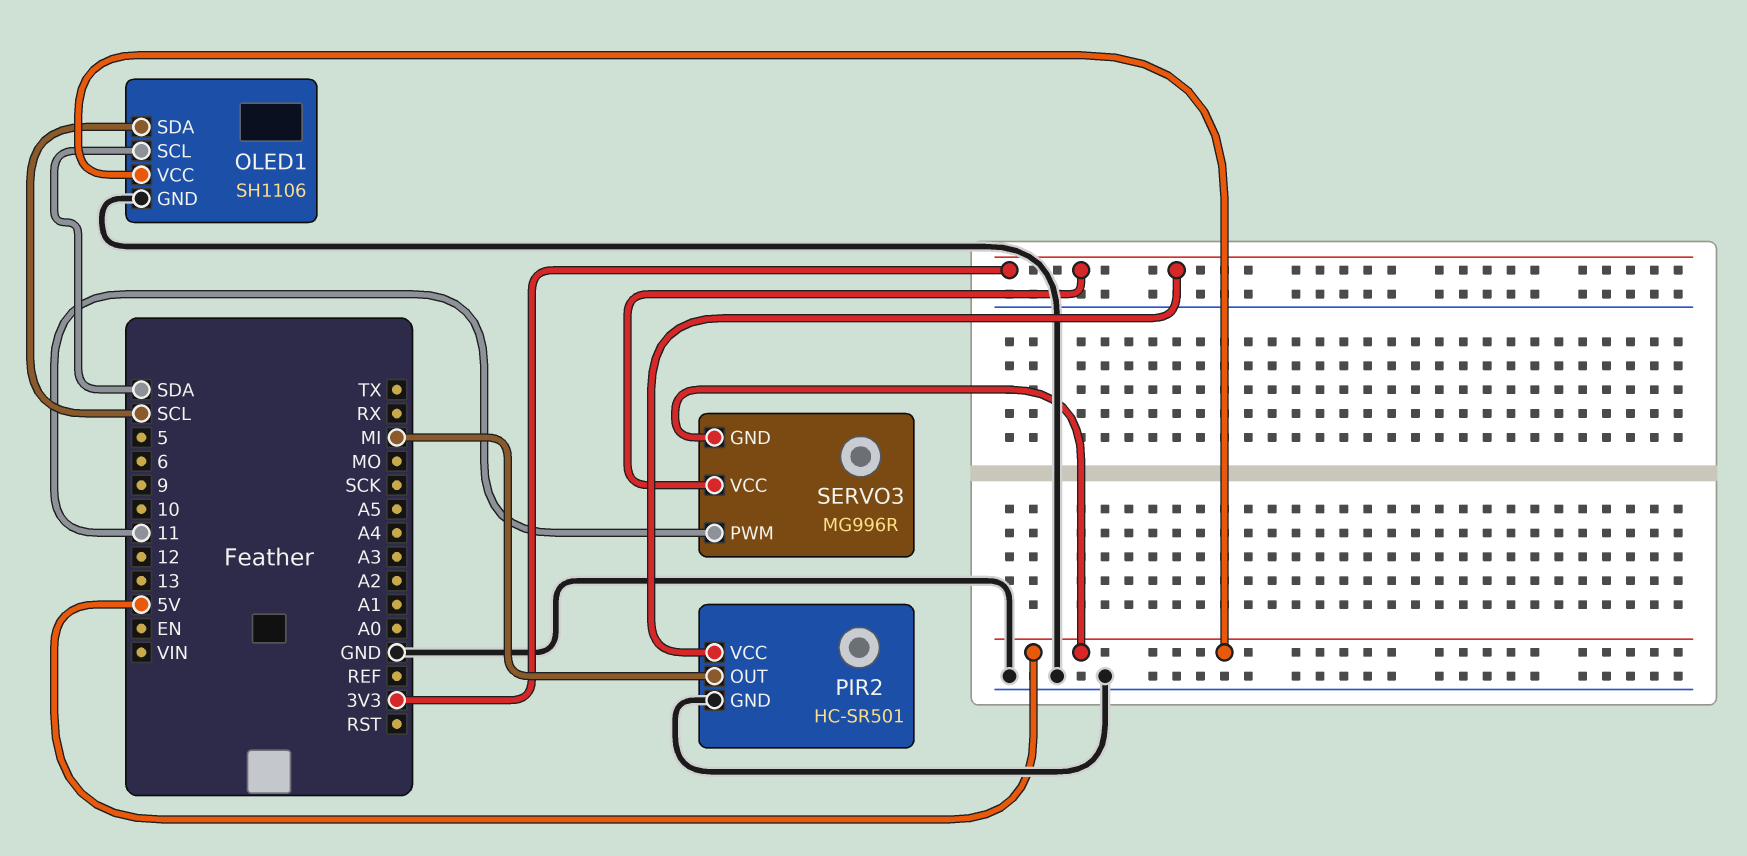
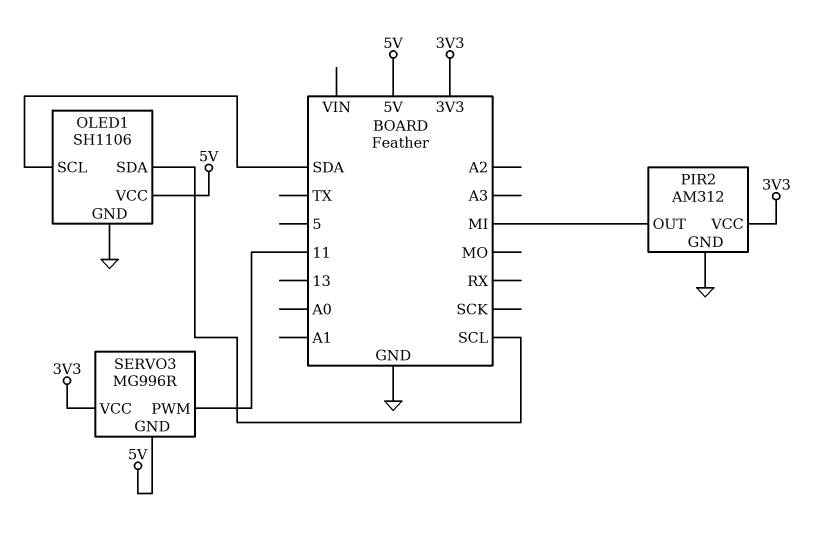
PIR2: HC-SR501 -> AM312

